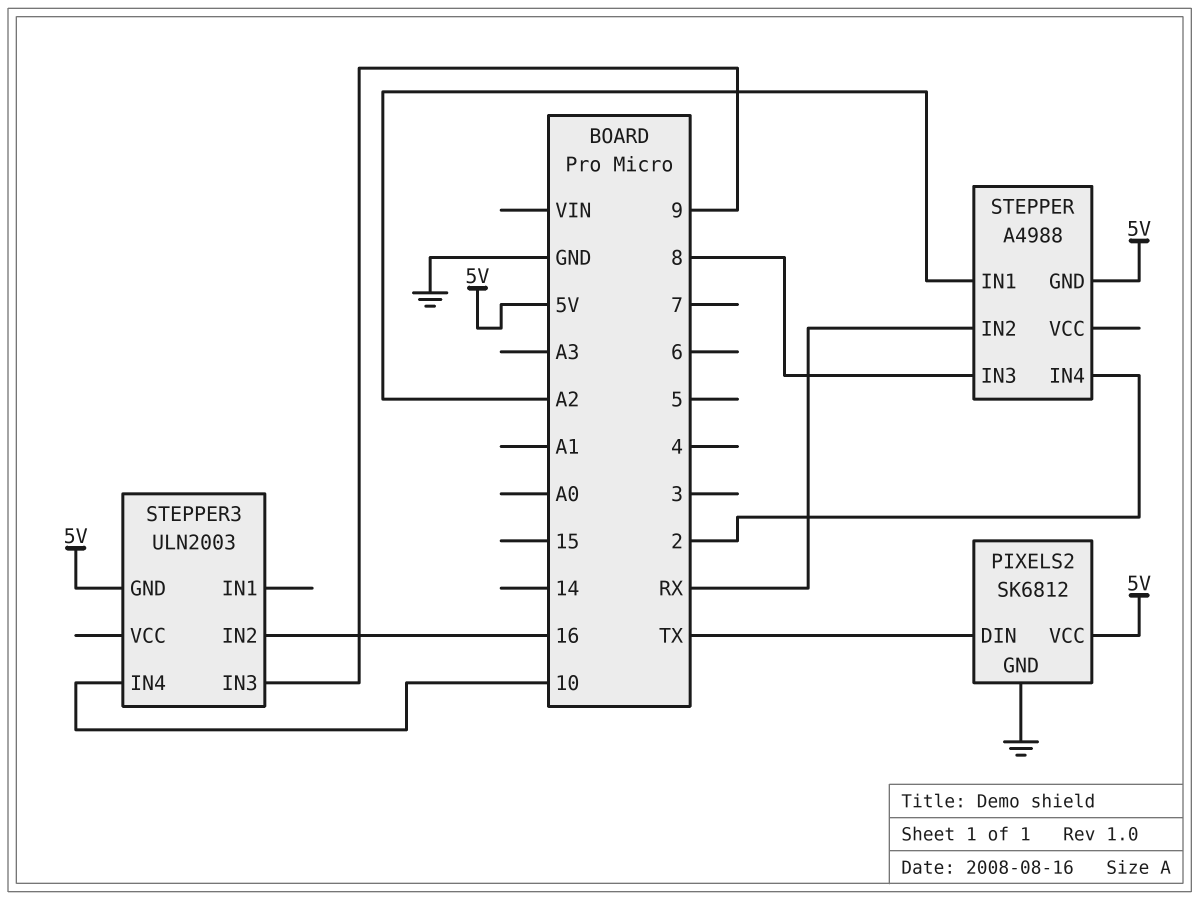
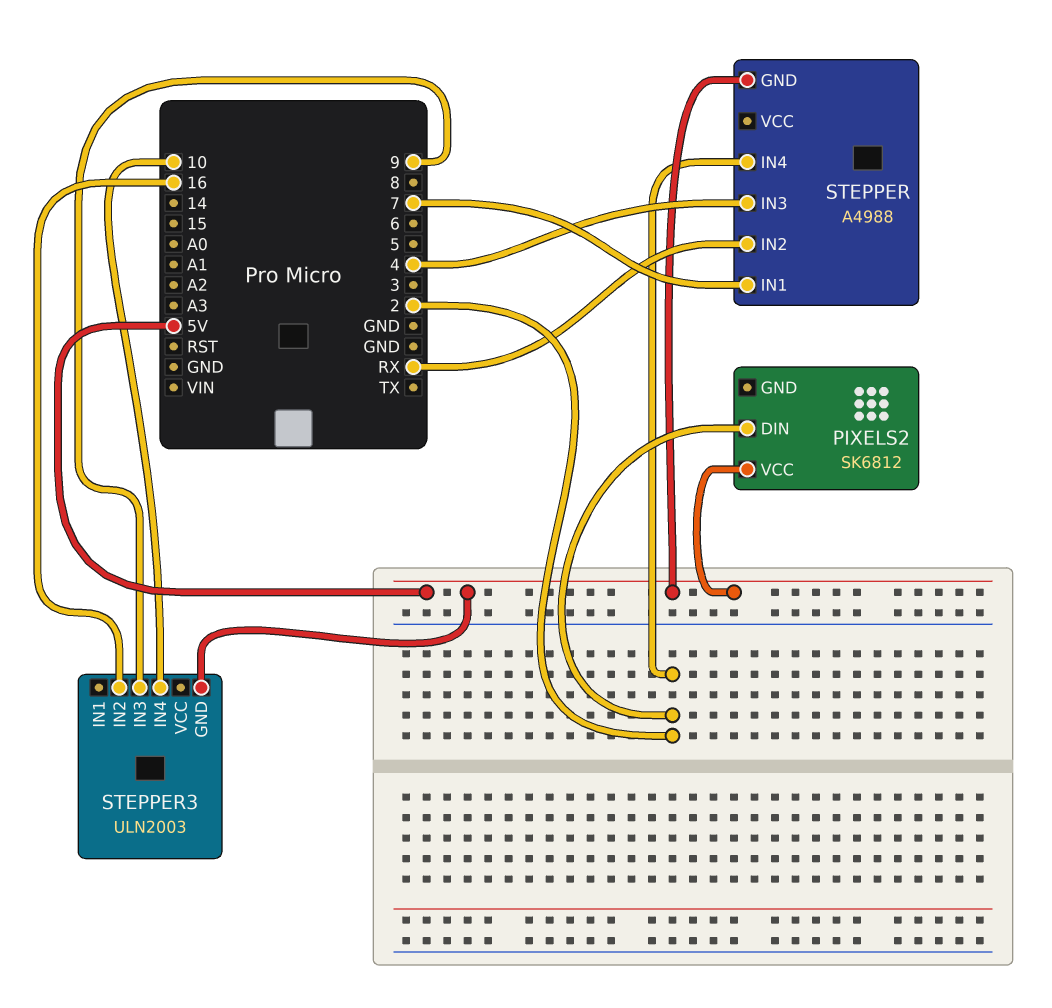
PIXELS2 pin DIN: TX -> 2
PIXELS2 pin GND: GND -> none
STEPPER pin IN1: A2 -> 7
STEPPER pin IN3: 8 -> 4

